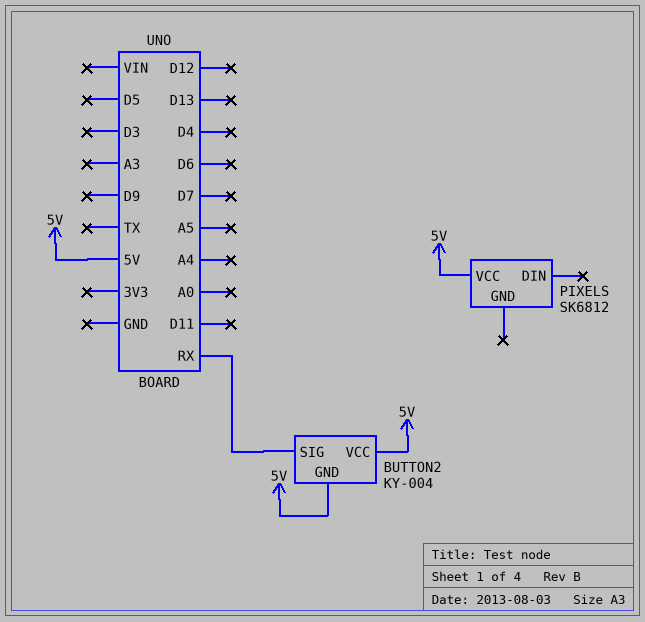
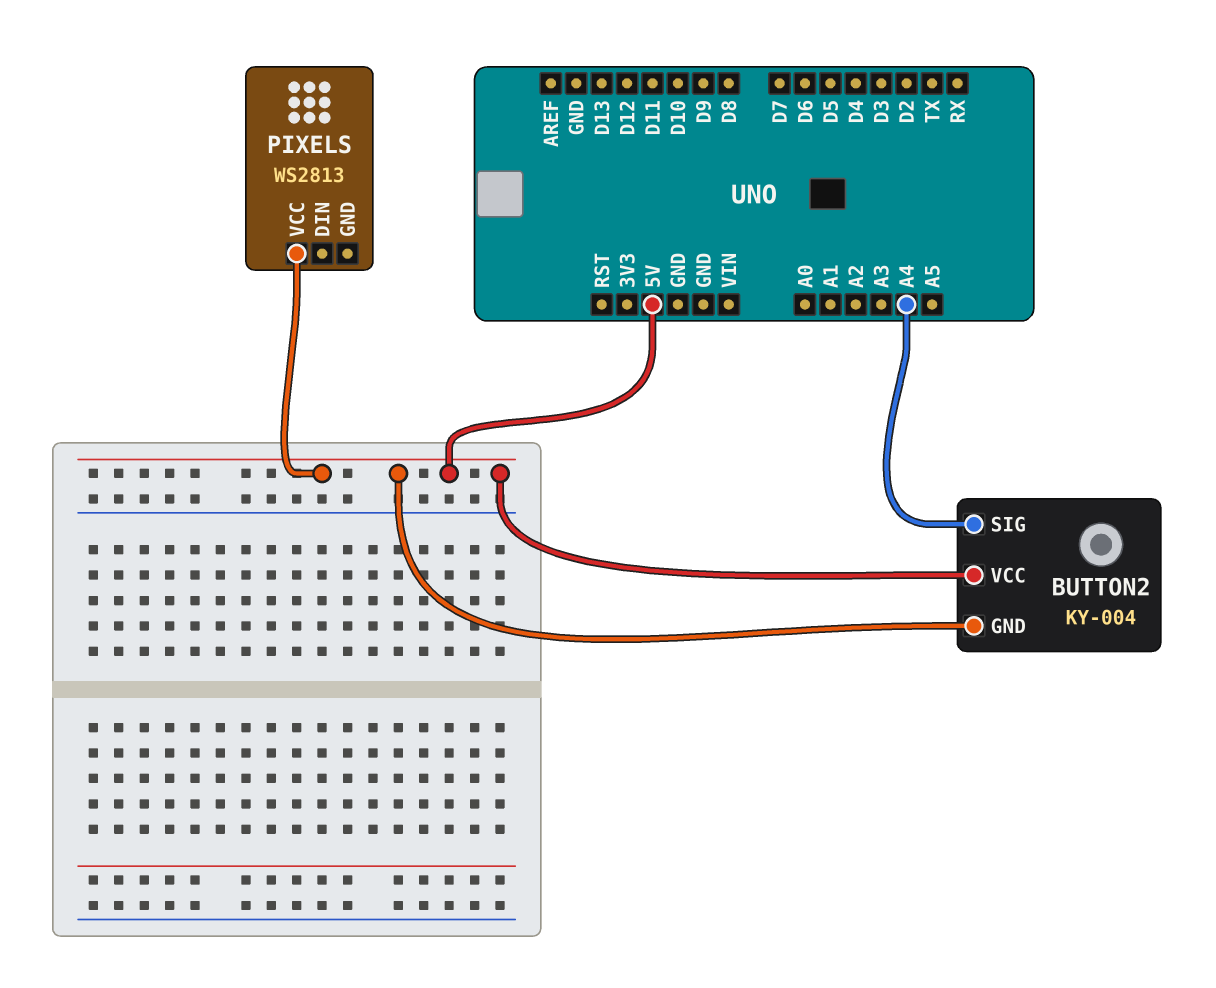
BUTTON2 pin SIG: RX -> A4
PIXELS: SK6812 -> WS2813

